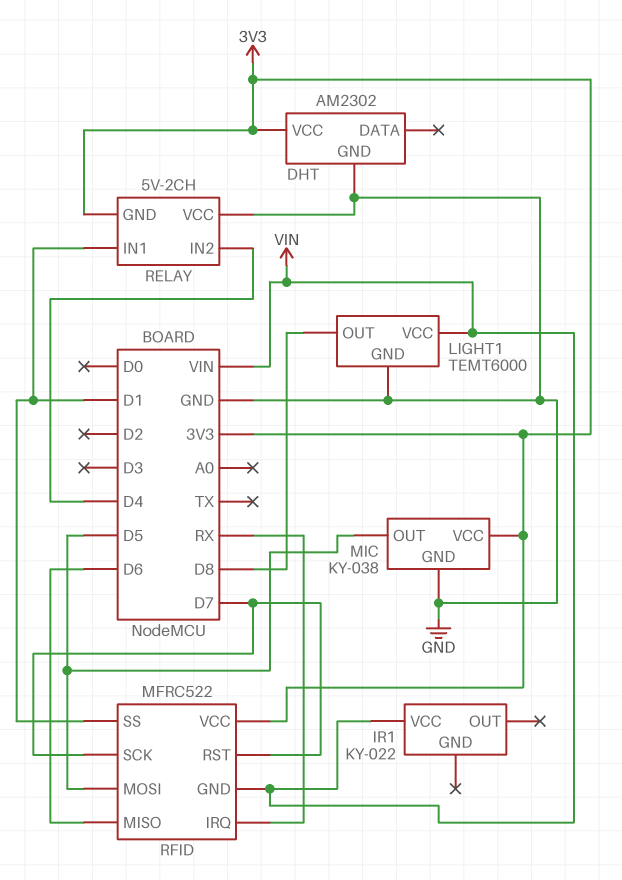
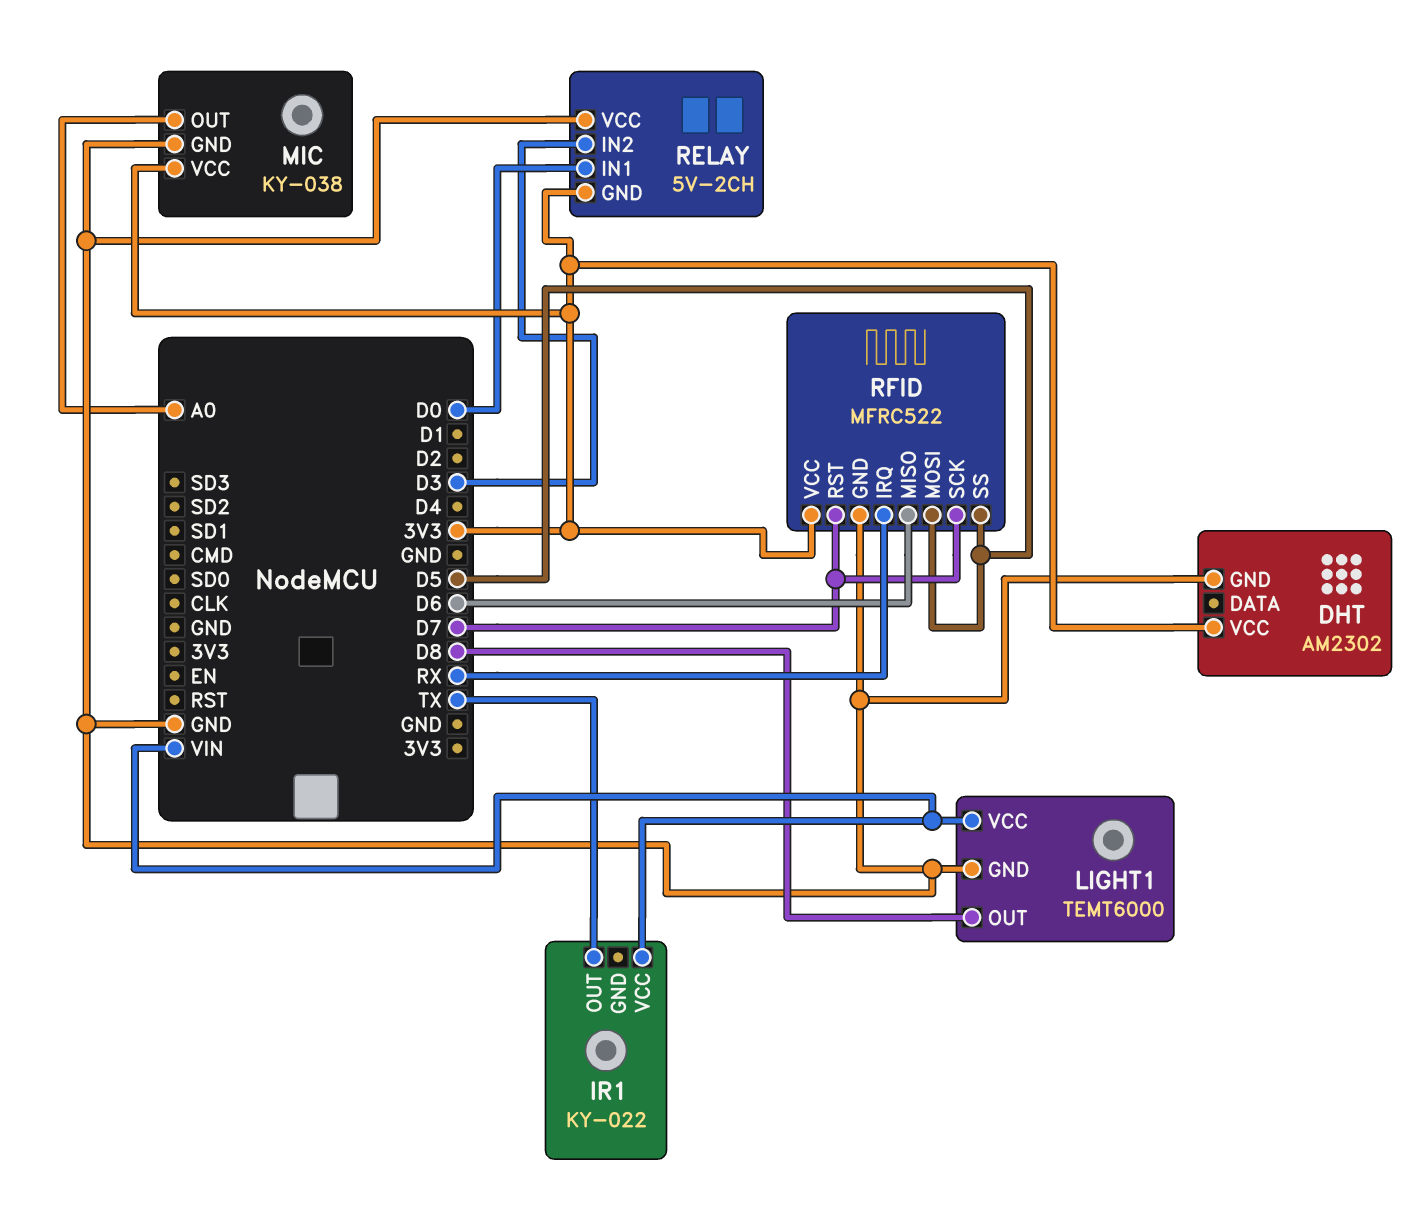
IR1 pin OUT: none -> TX
MIC pin OUT: D5 -> A0
RELAY pin IN1: D1 -> D0
RELAY pin IN2: D4 -> D3
RFID pin GND: VIN -> GND
RFID pin SS: D1 -> D5

